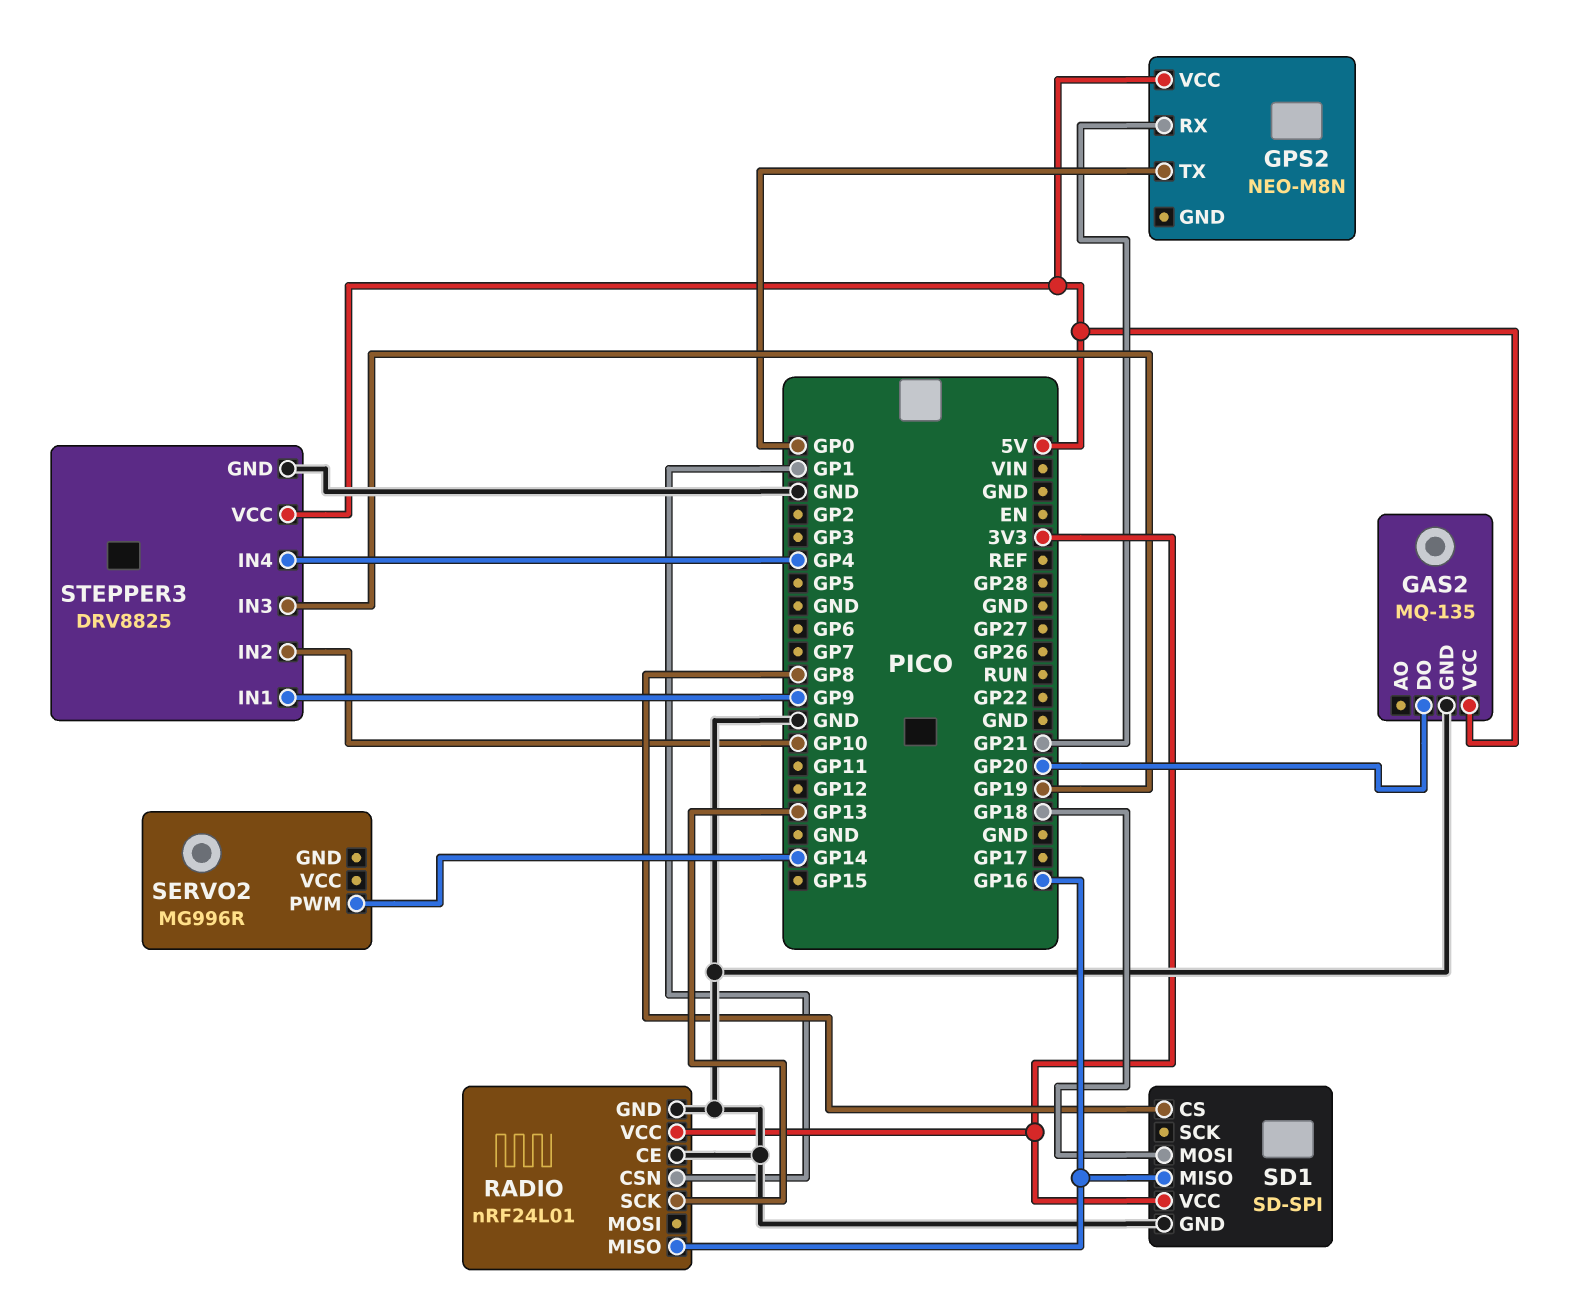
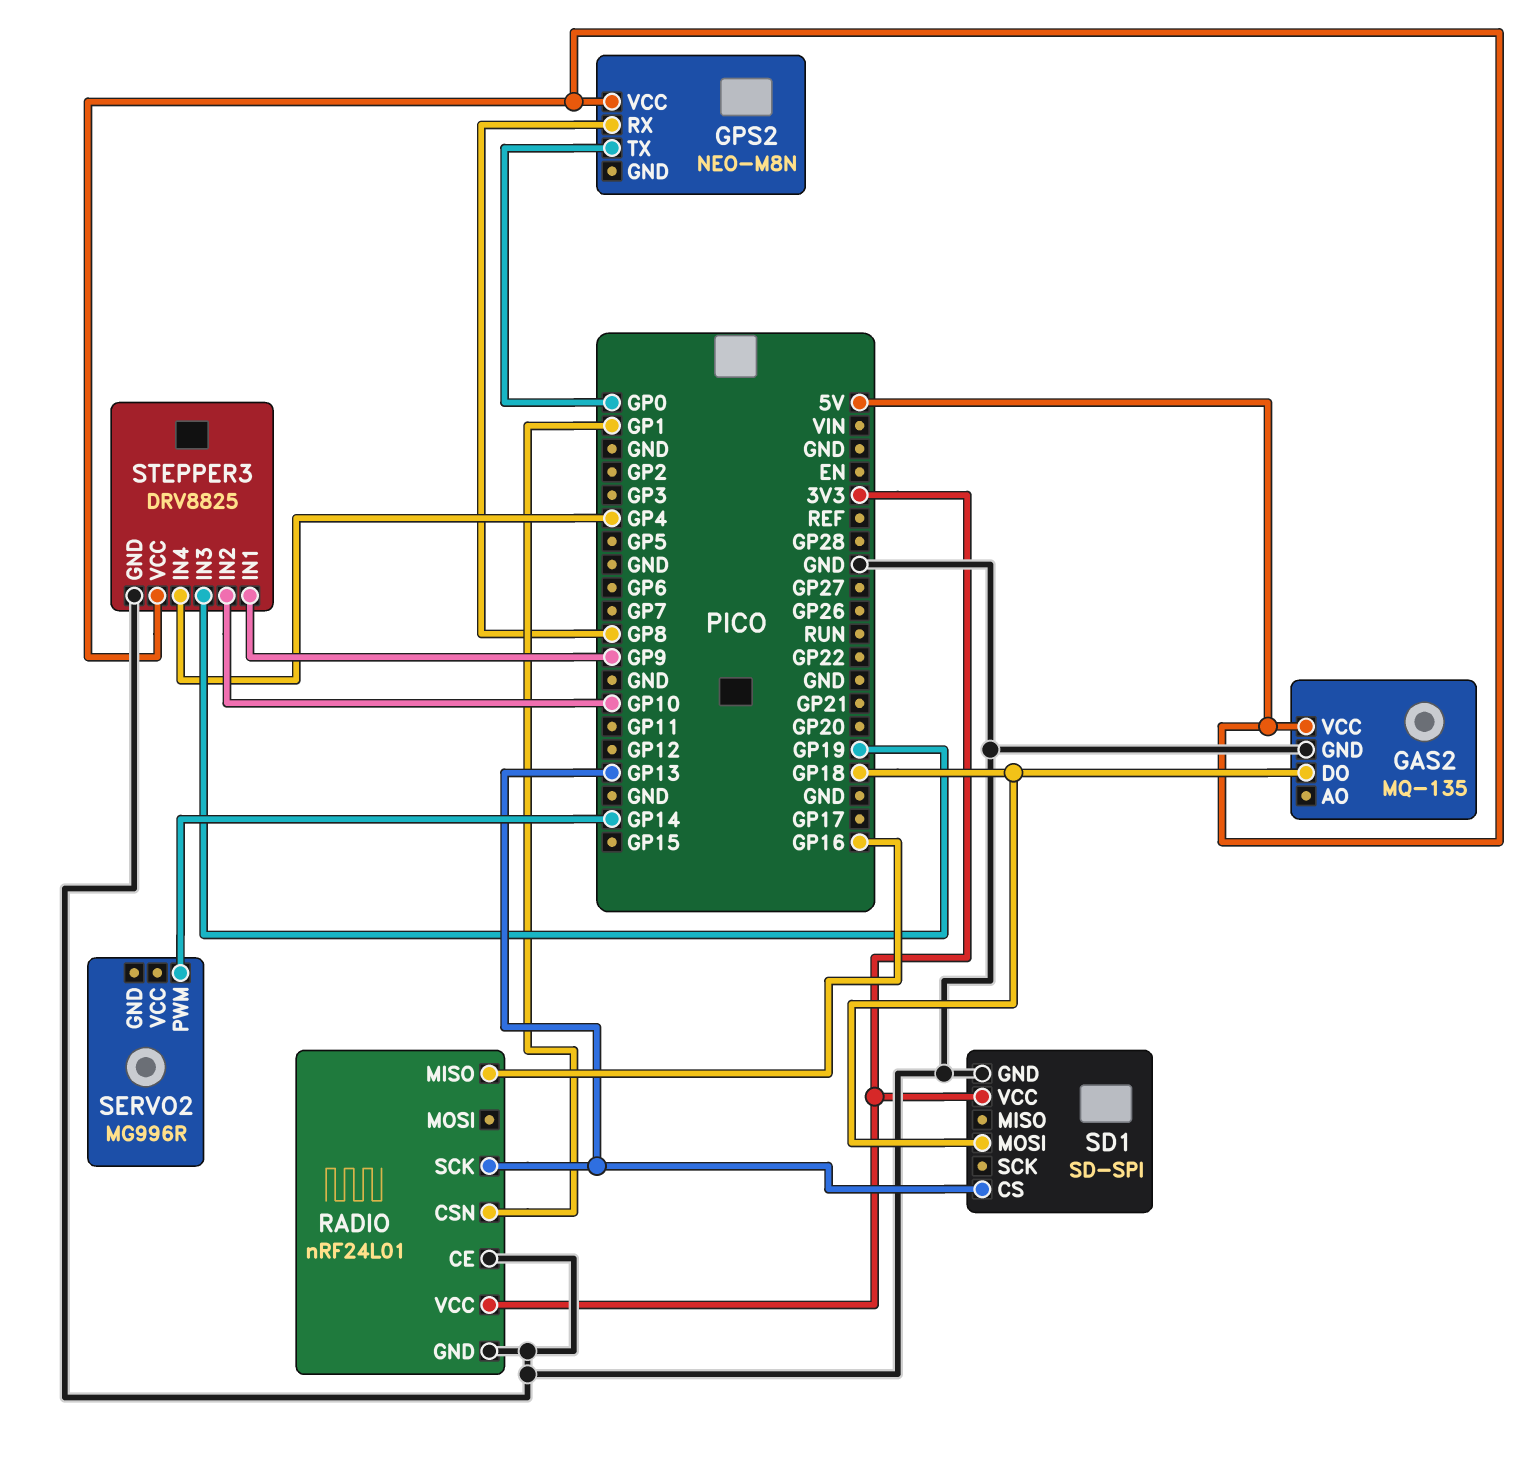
GAS2 pin DO: GP20 -> GP18
GPS2 pin RX: GP21 -> GP8
SD1 pin CS: GP8 -> GP13
SD1 pin MISO: GP16 -> none

